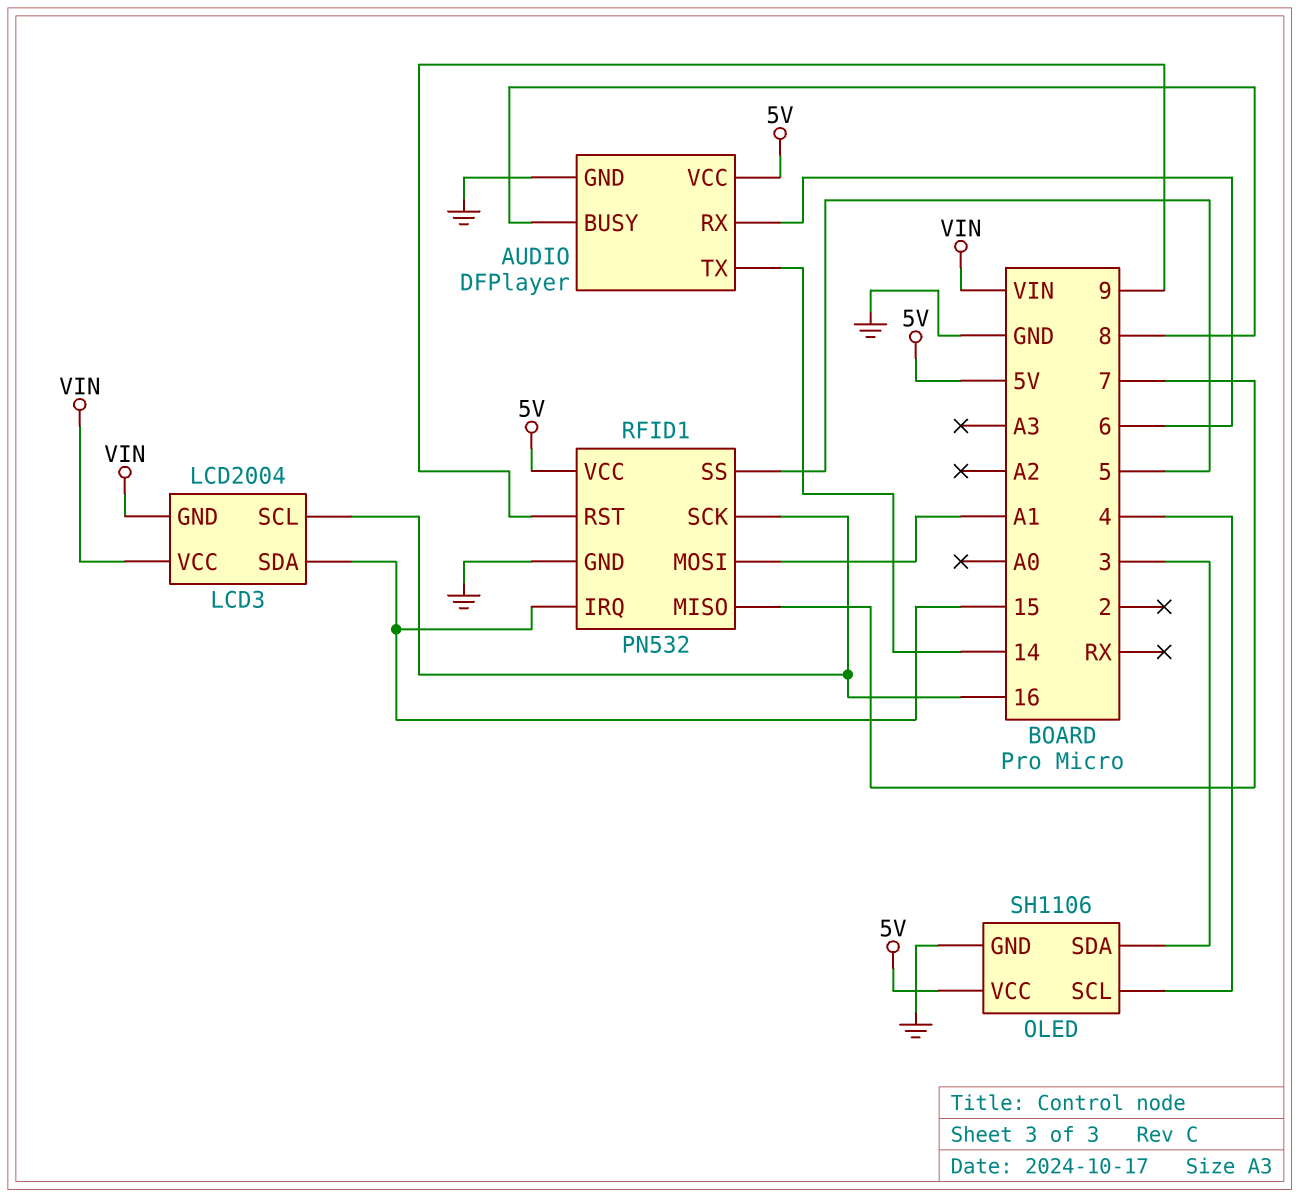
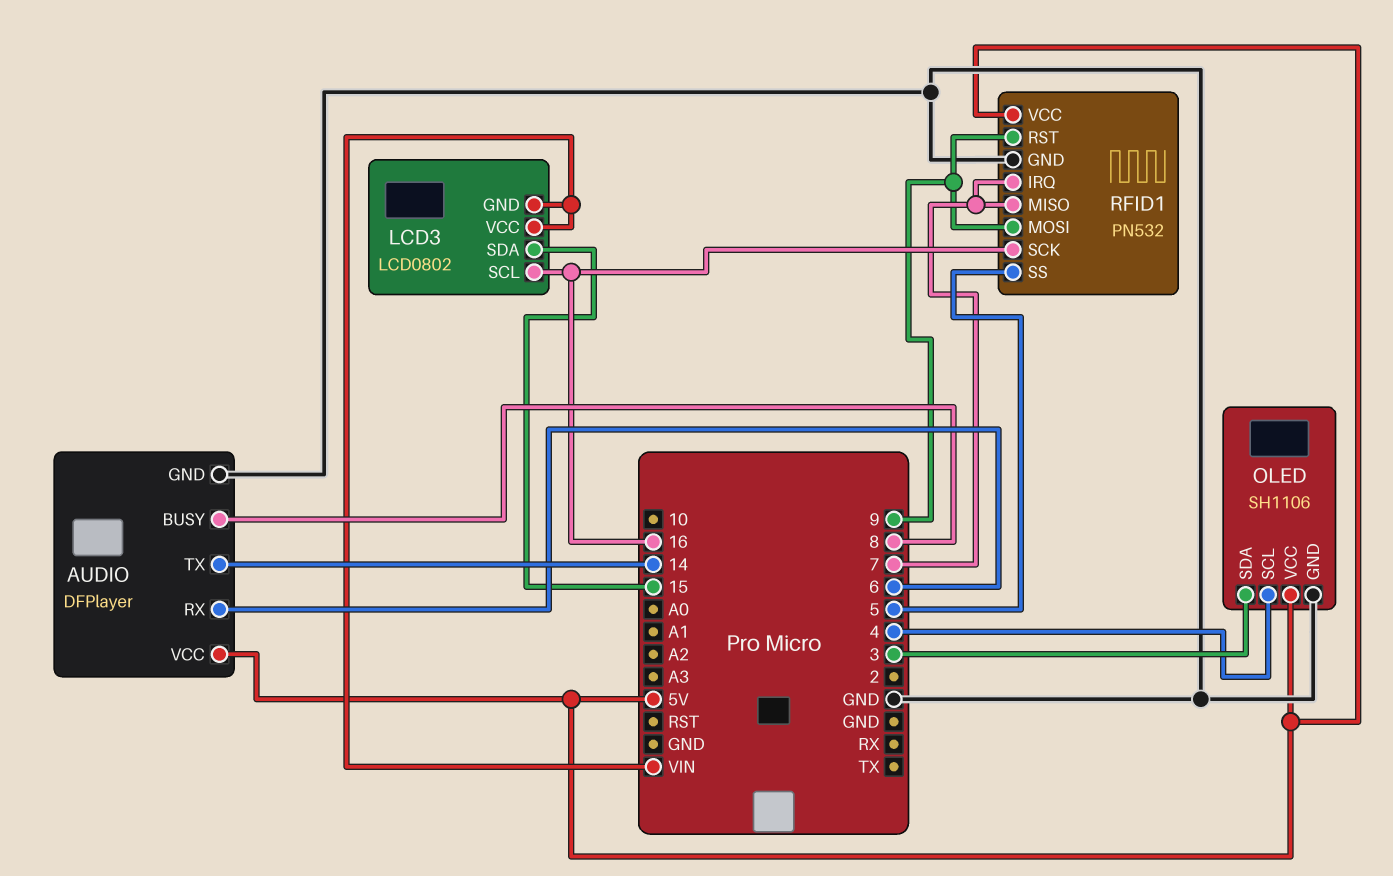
LCD3: LCD2004 -> LCD0802
RFID1 pin IRQ: 15 -> 7
RFID1 pin MOSI: A1 -> 9

